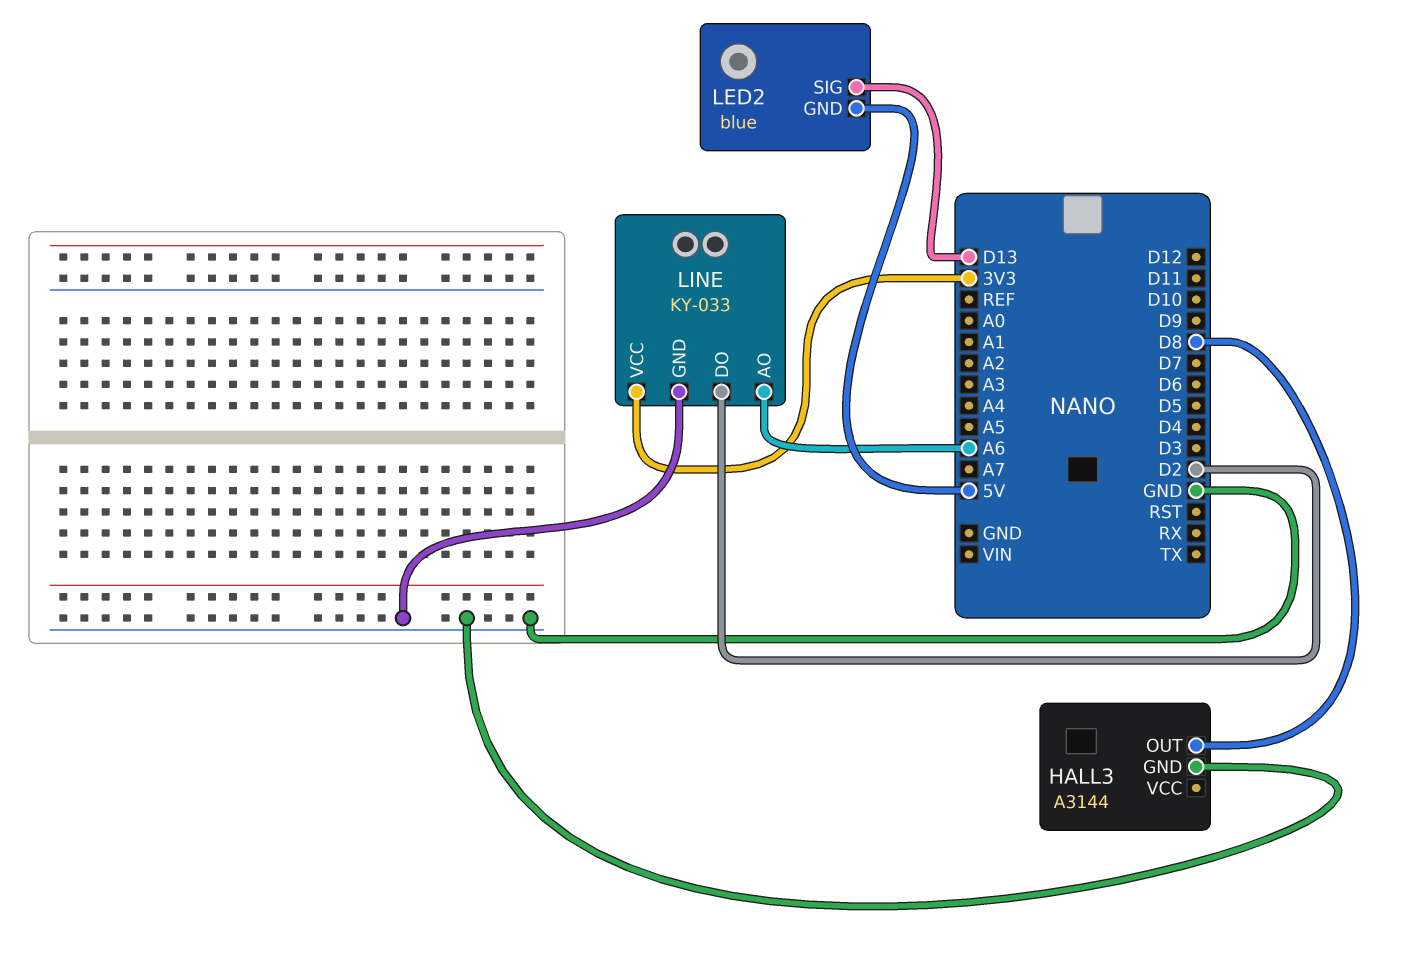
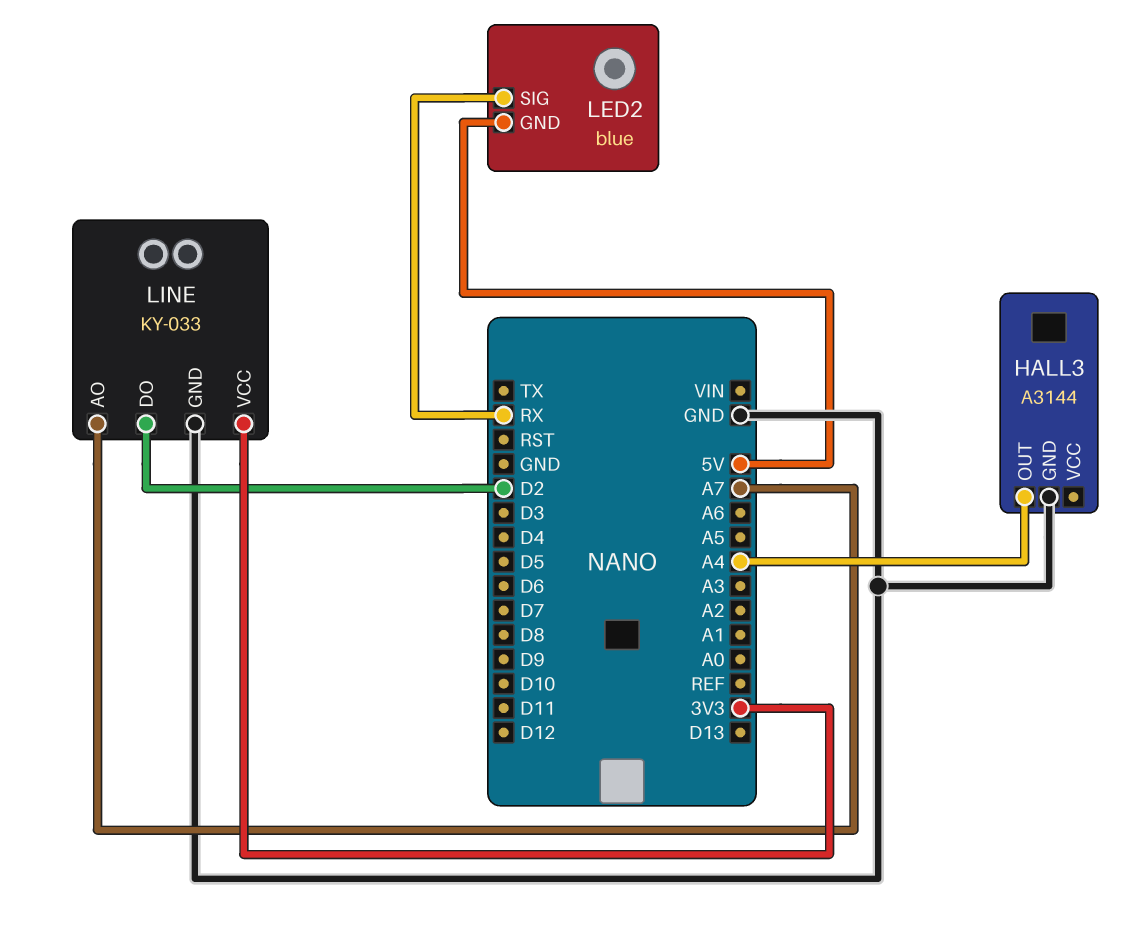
HALL3 pin OUT: D8 -> A4
LED2 pin SIG: D13 -> RX
LINE pin AO: A6 -> A7

